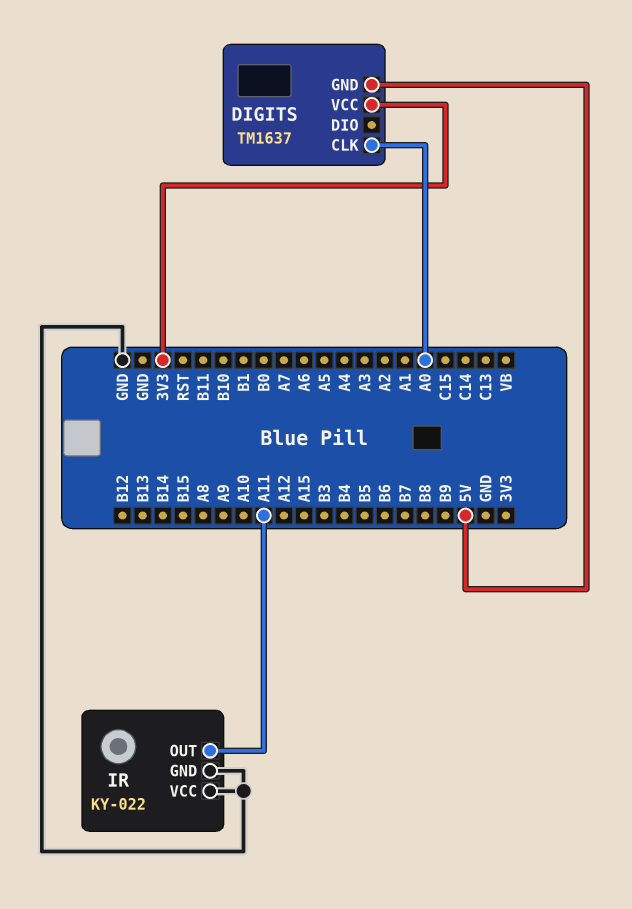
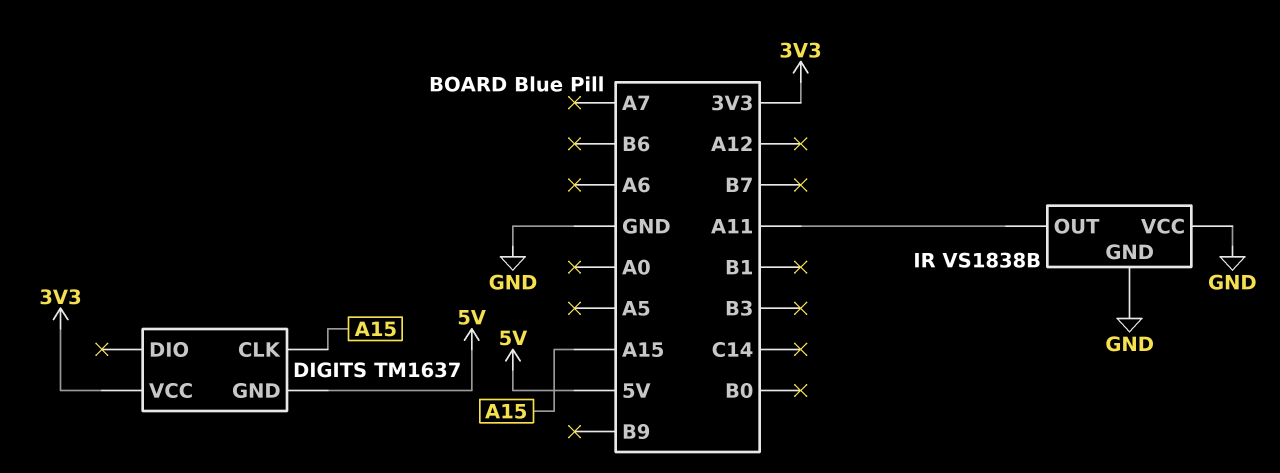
DIGITS pin CLK: A0 -> A15
IR: KY-022 -> VS1838B

